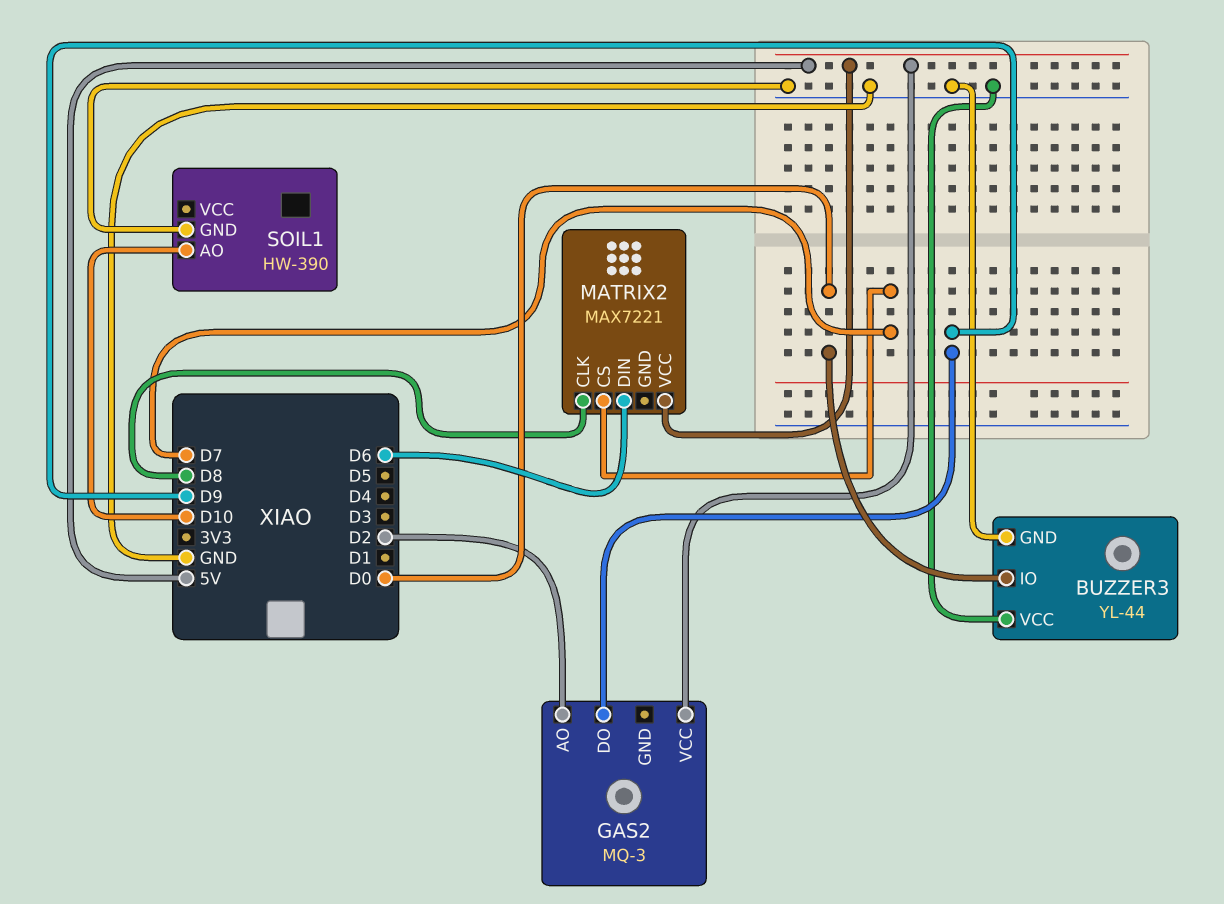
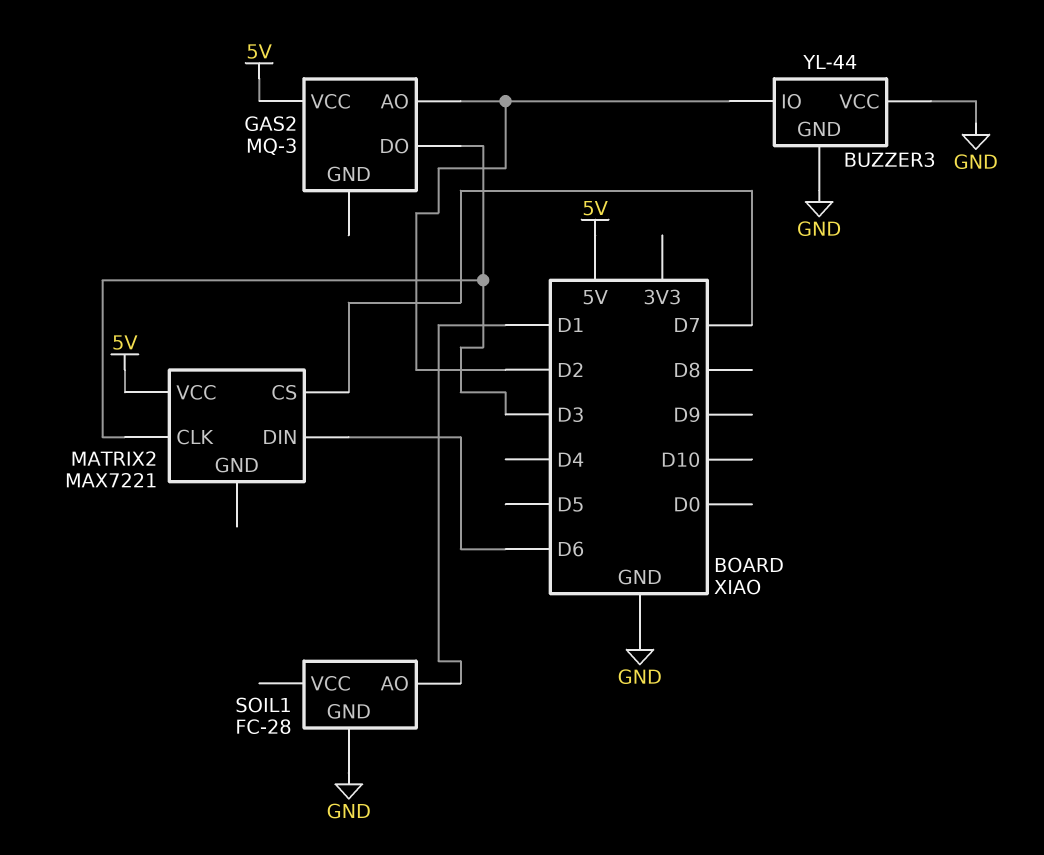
BUZZER3 pin IO: D0 -> D2
GAS2 pin DO: D9 -> D3
MATRIX2 pin CLK: D8 -> D3
SOIL1: HW-390 -> FC-28
SOIL1 pin AO: D10 -> D1

